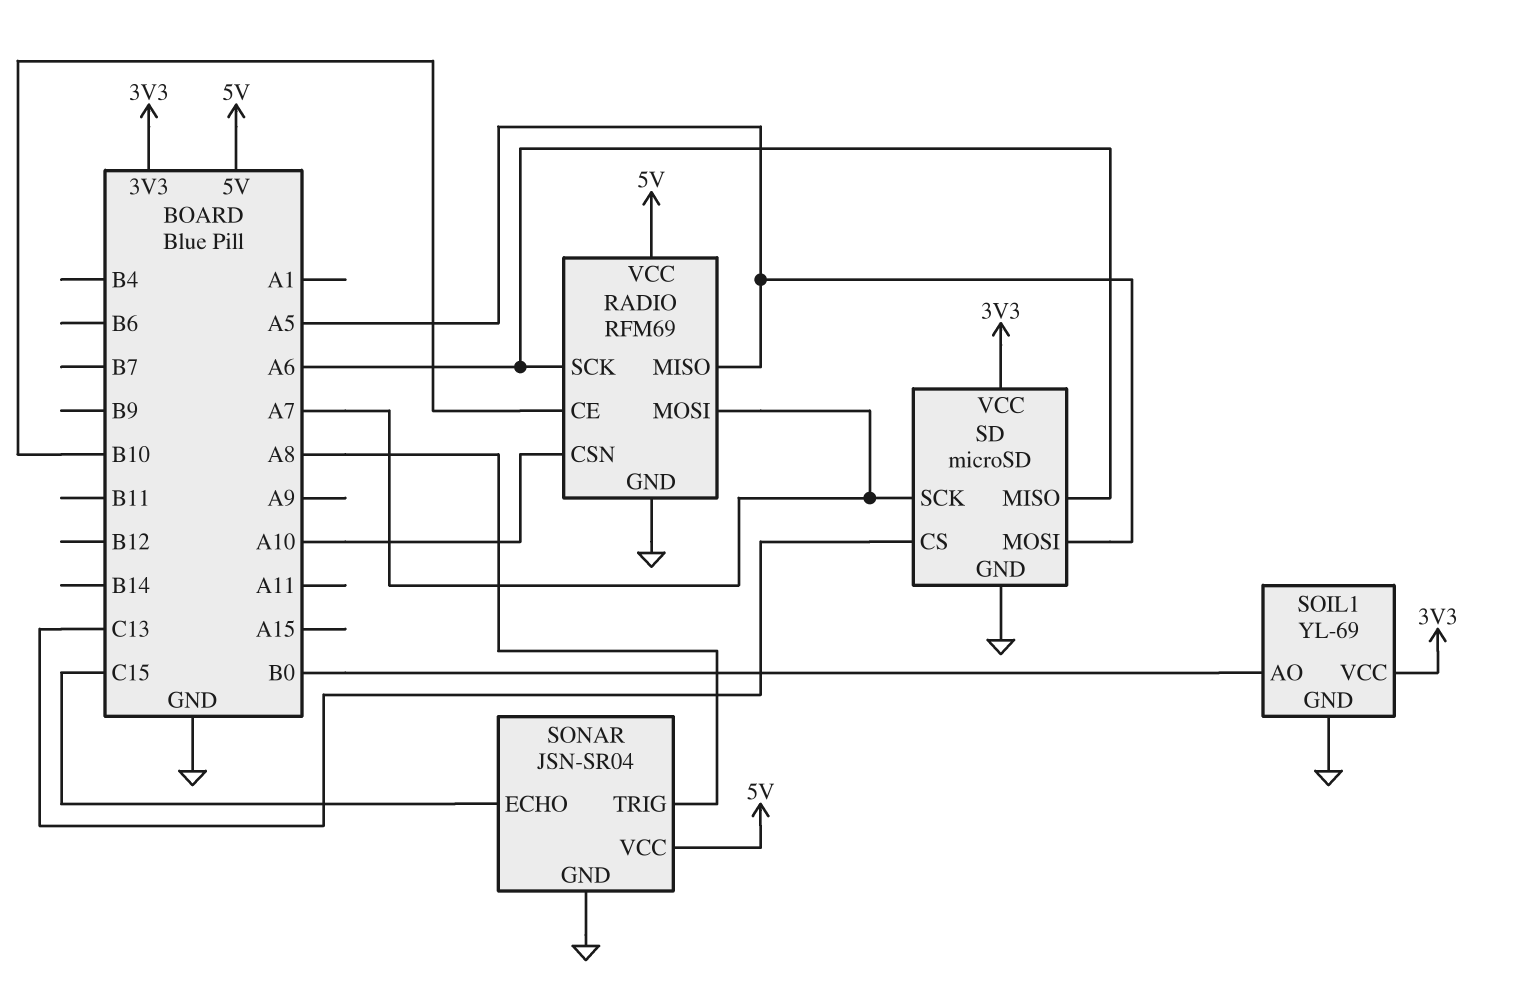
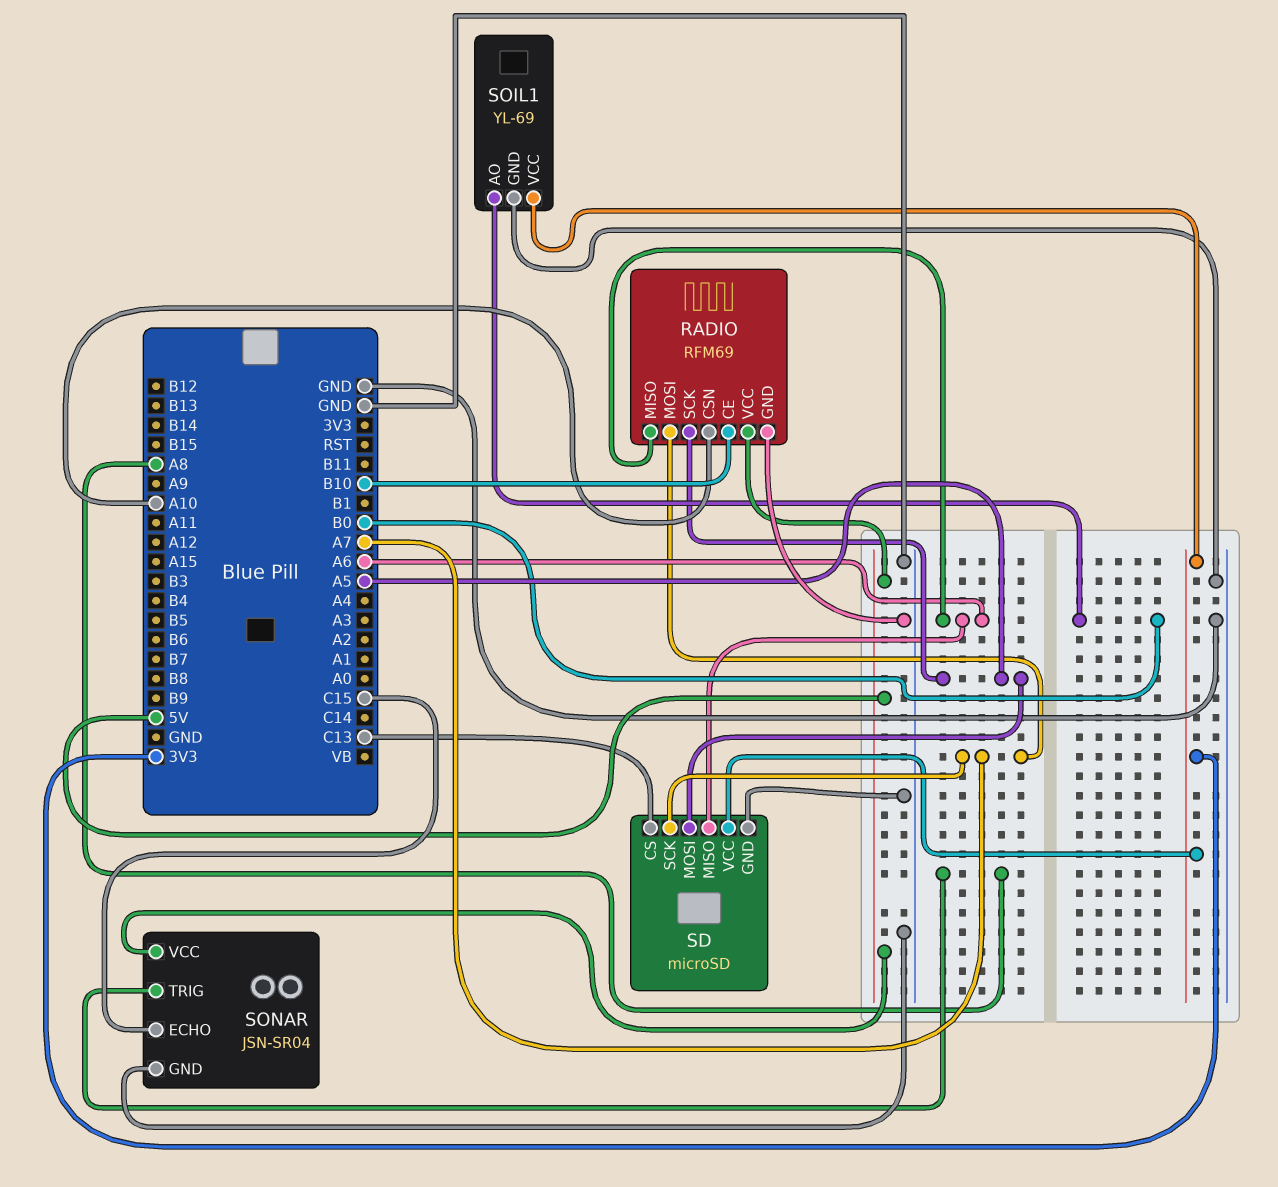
RADIO pin MISO: A5 -> A6
RADIO pin SCK: A6 -> A5

